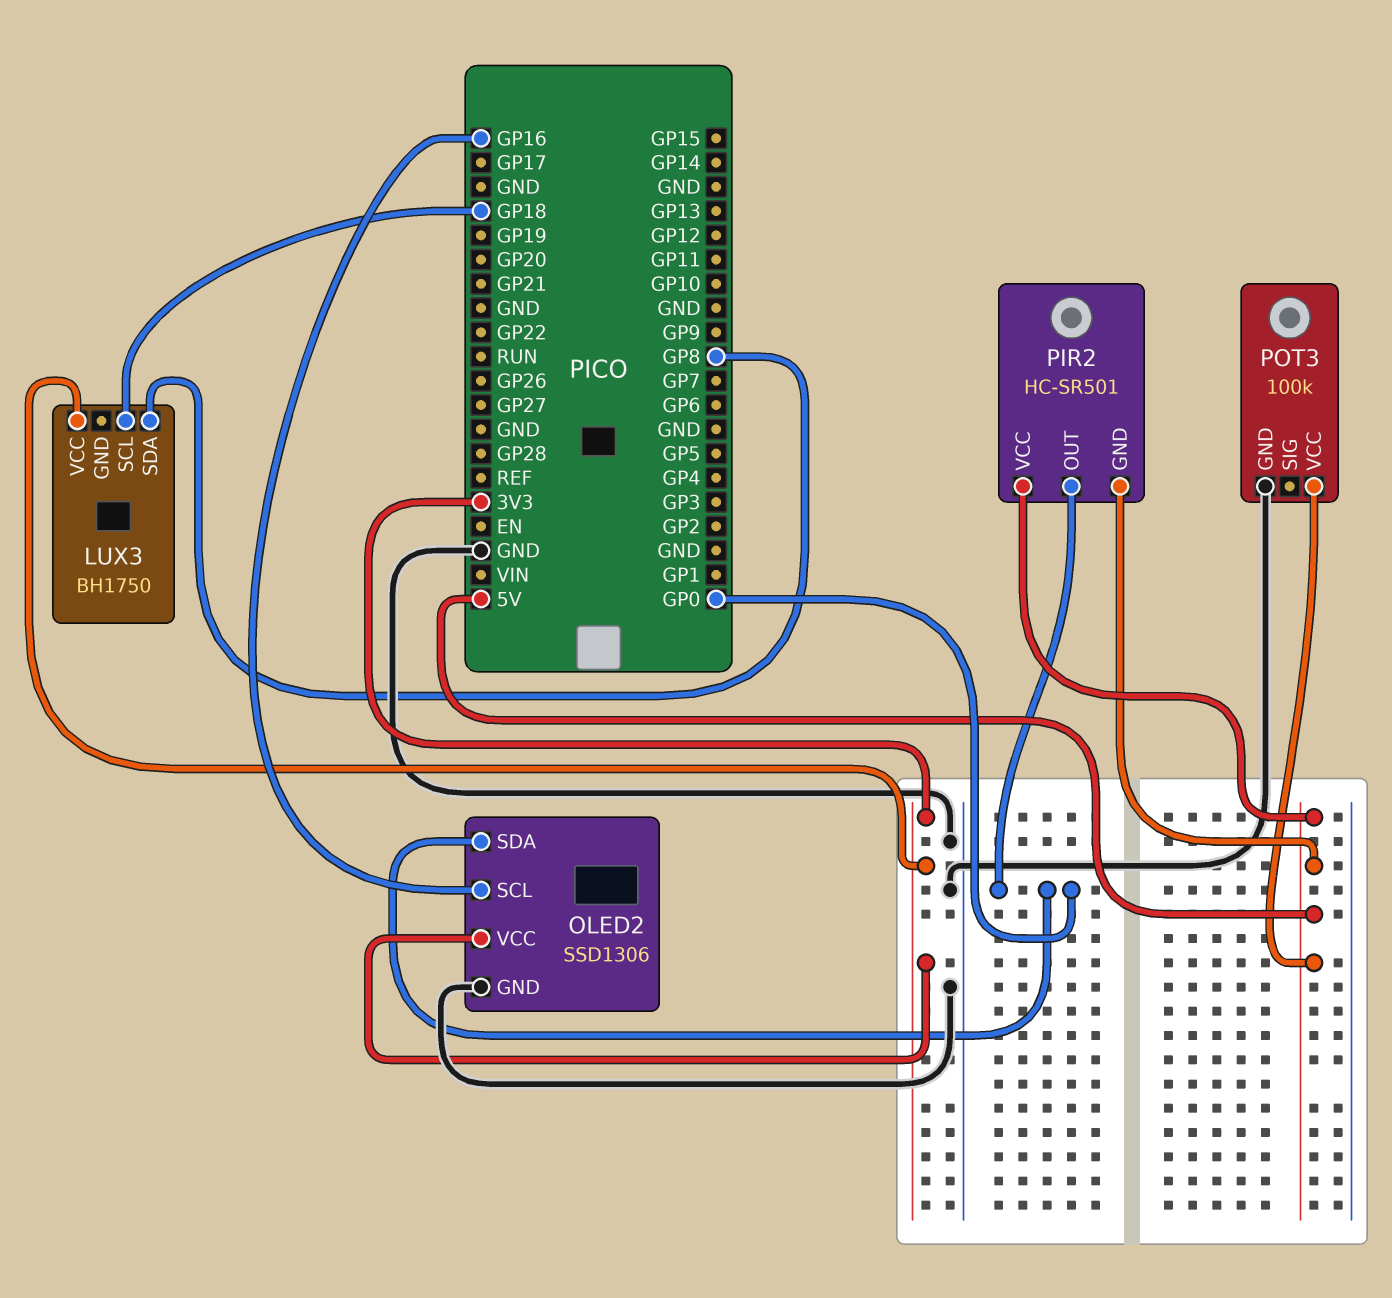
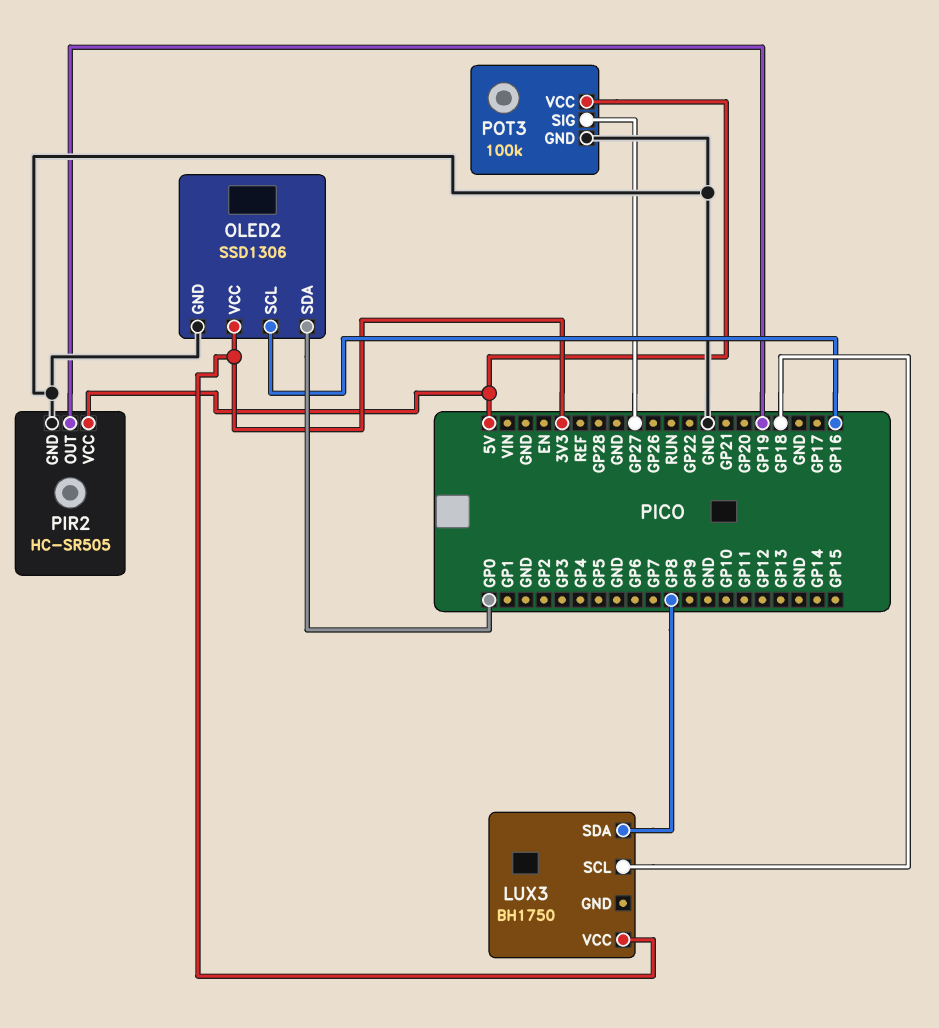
PIR2: HC-SR501 -> HC-SR505
PIR2 pin GND: 5V -> GND
PIR2 pin OUT: GP0 -> GP19
POT3 pin SIG: none -> GP27

